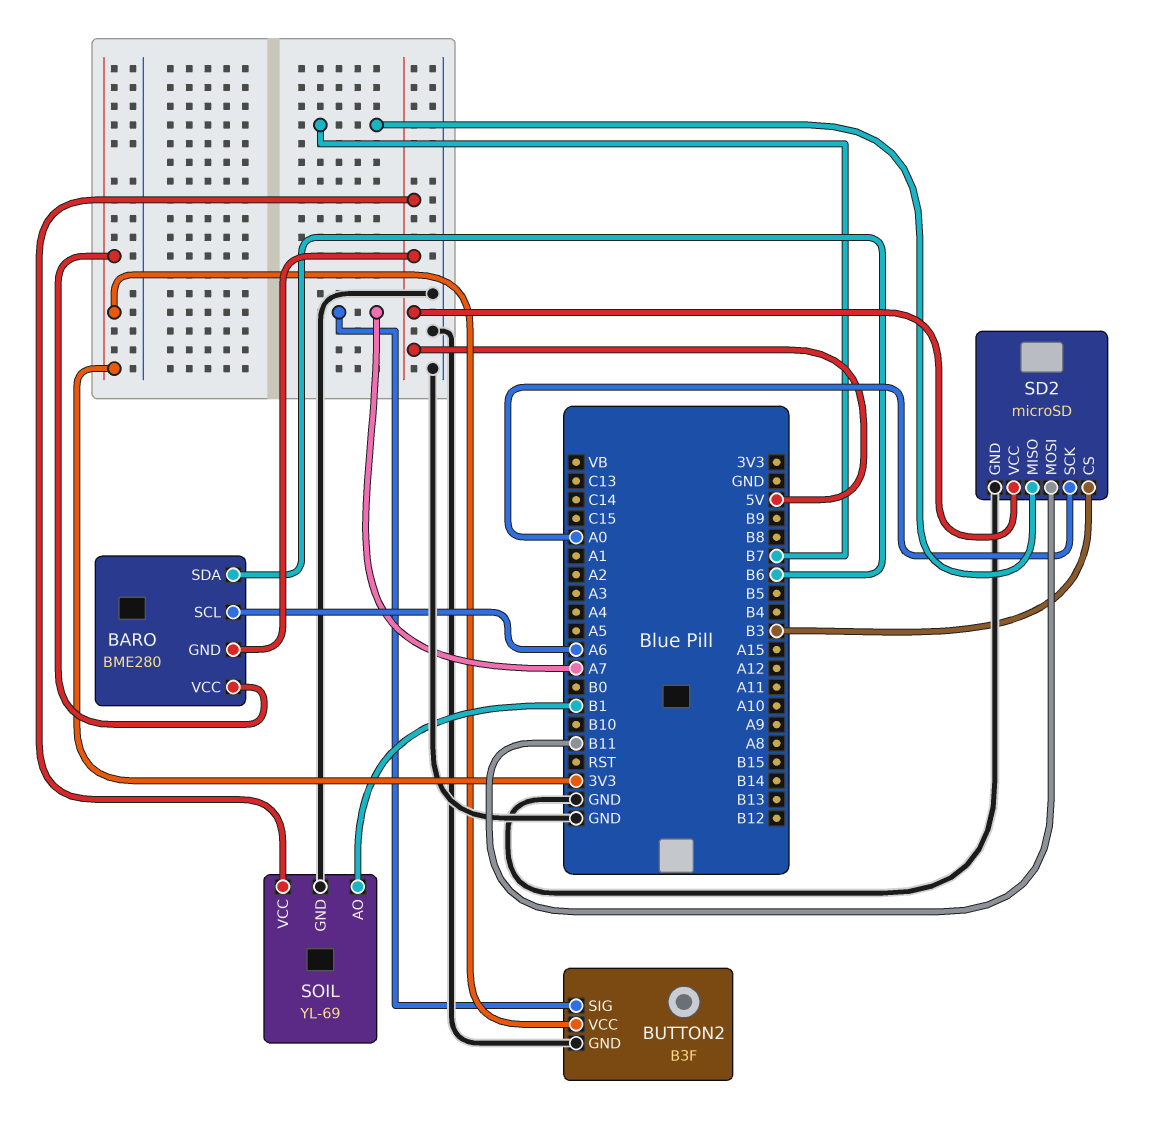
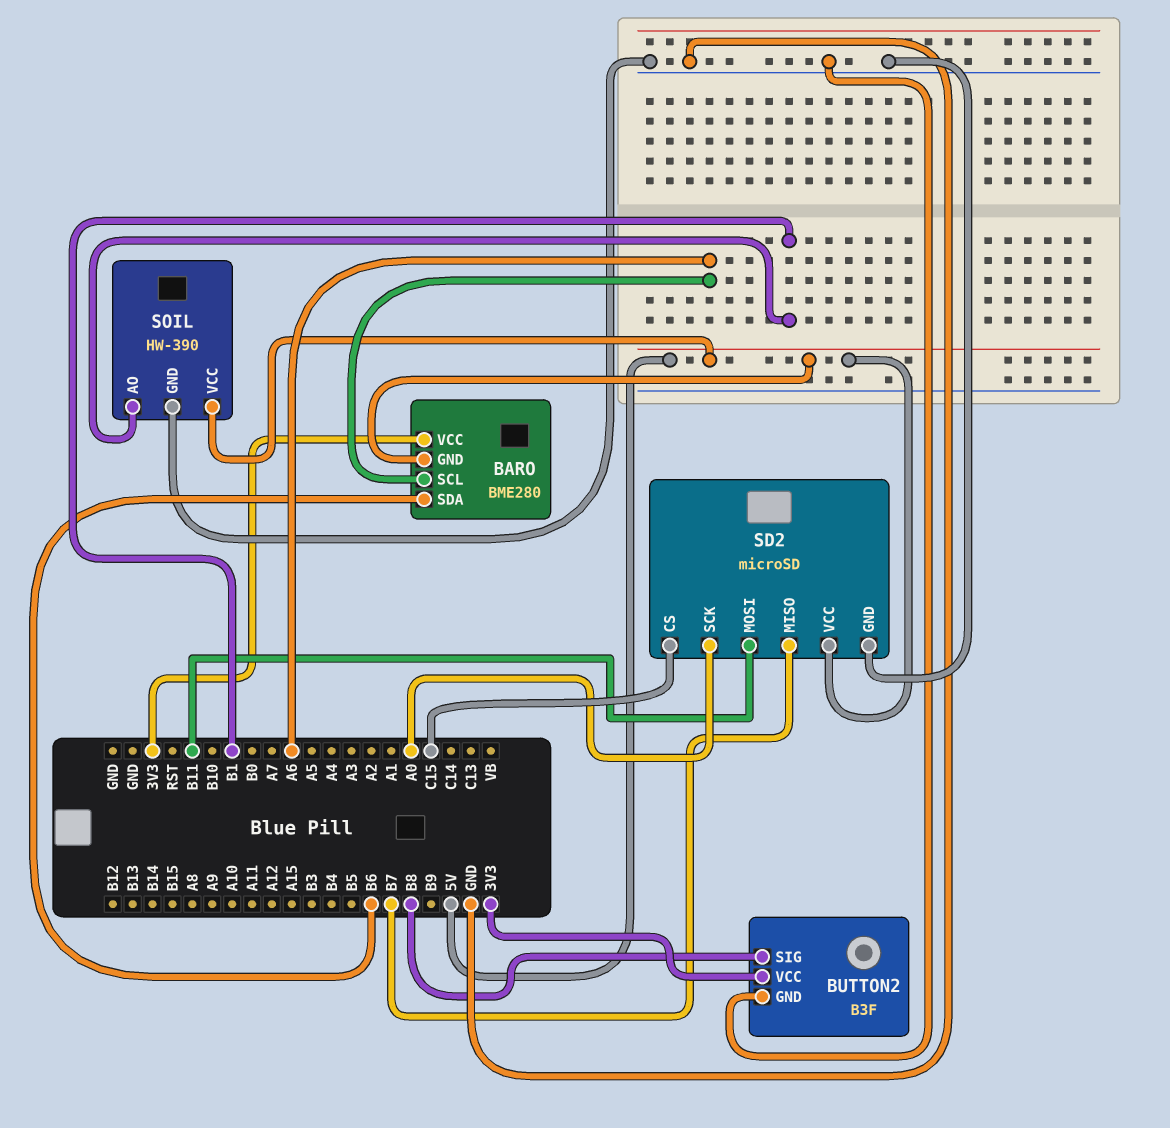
BUTTON2 pin SIG: A7 -> B8
SD2 pin CS: B3 -> C15
SOIL: YL-69 -> HW-390

